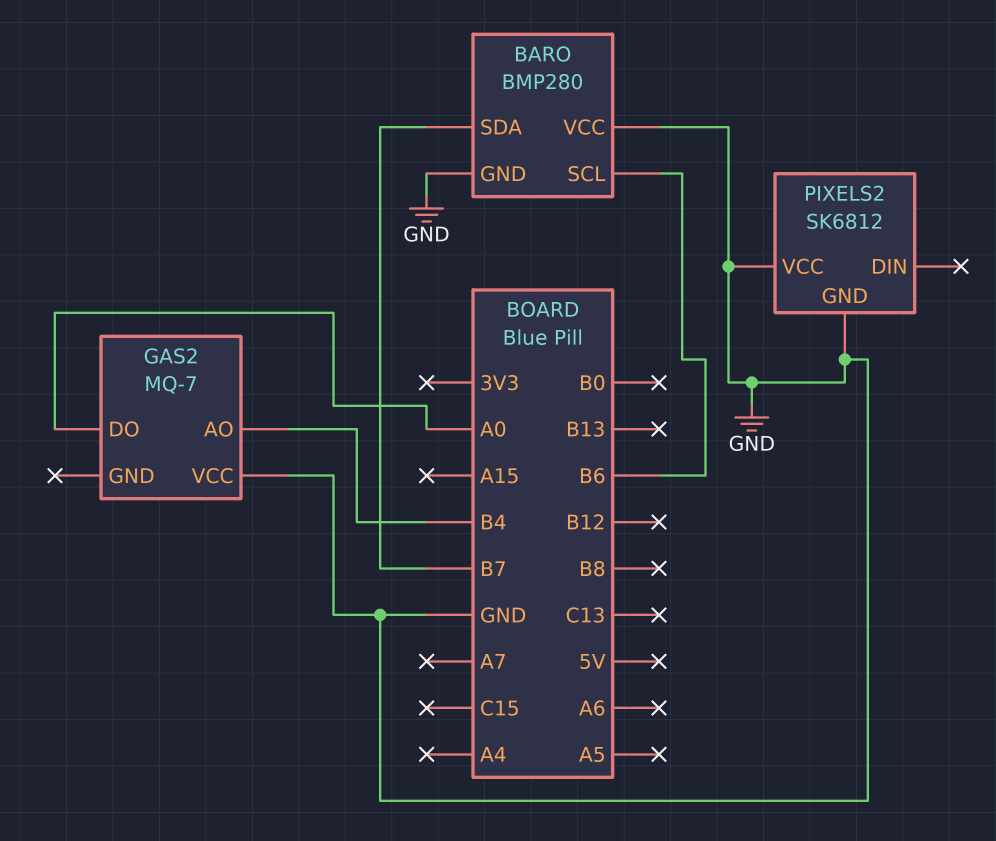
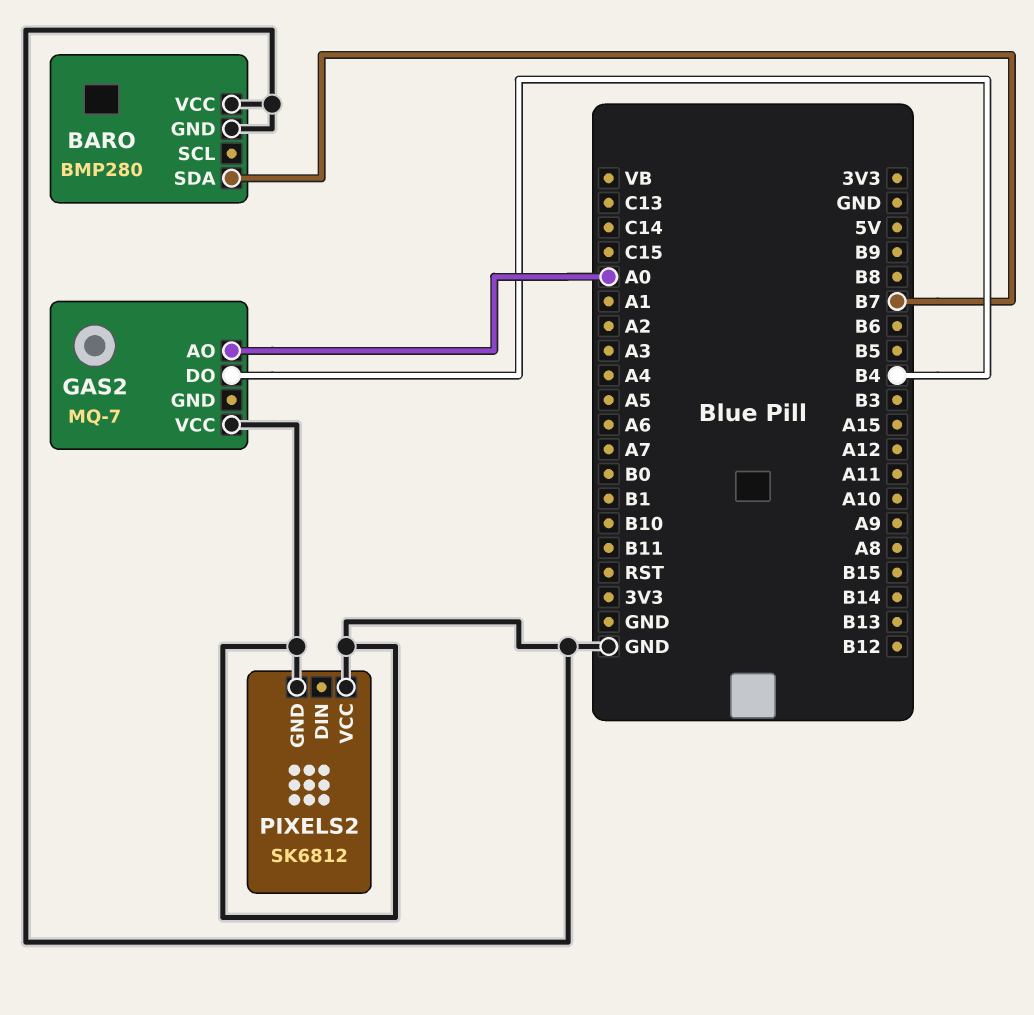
BARO pin SCL: B6 -> none
GAS2 pin AO: B4 -> A0
GAS2 pin DO: A0 -> B4

